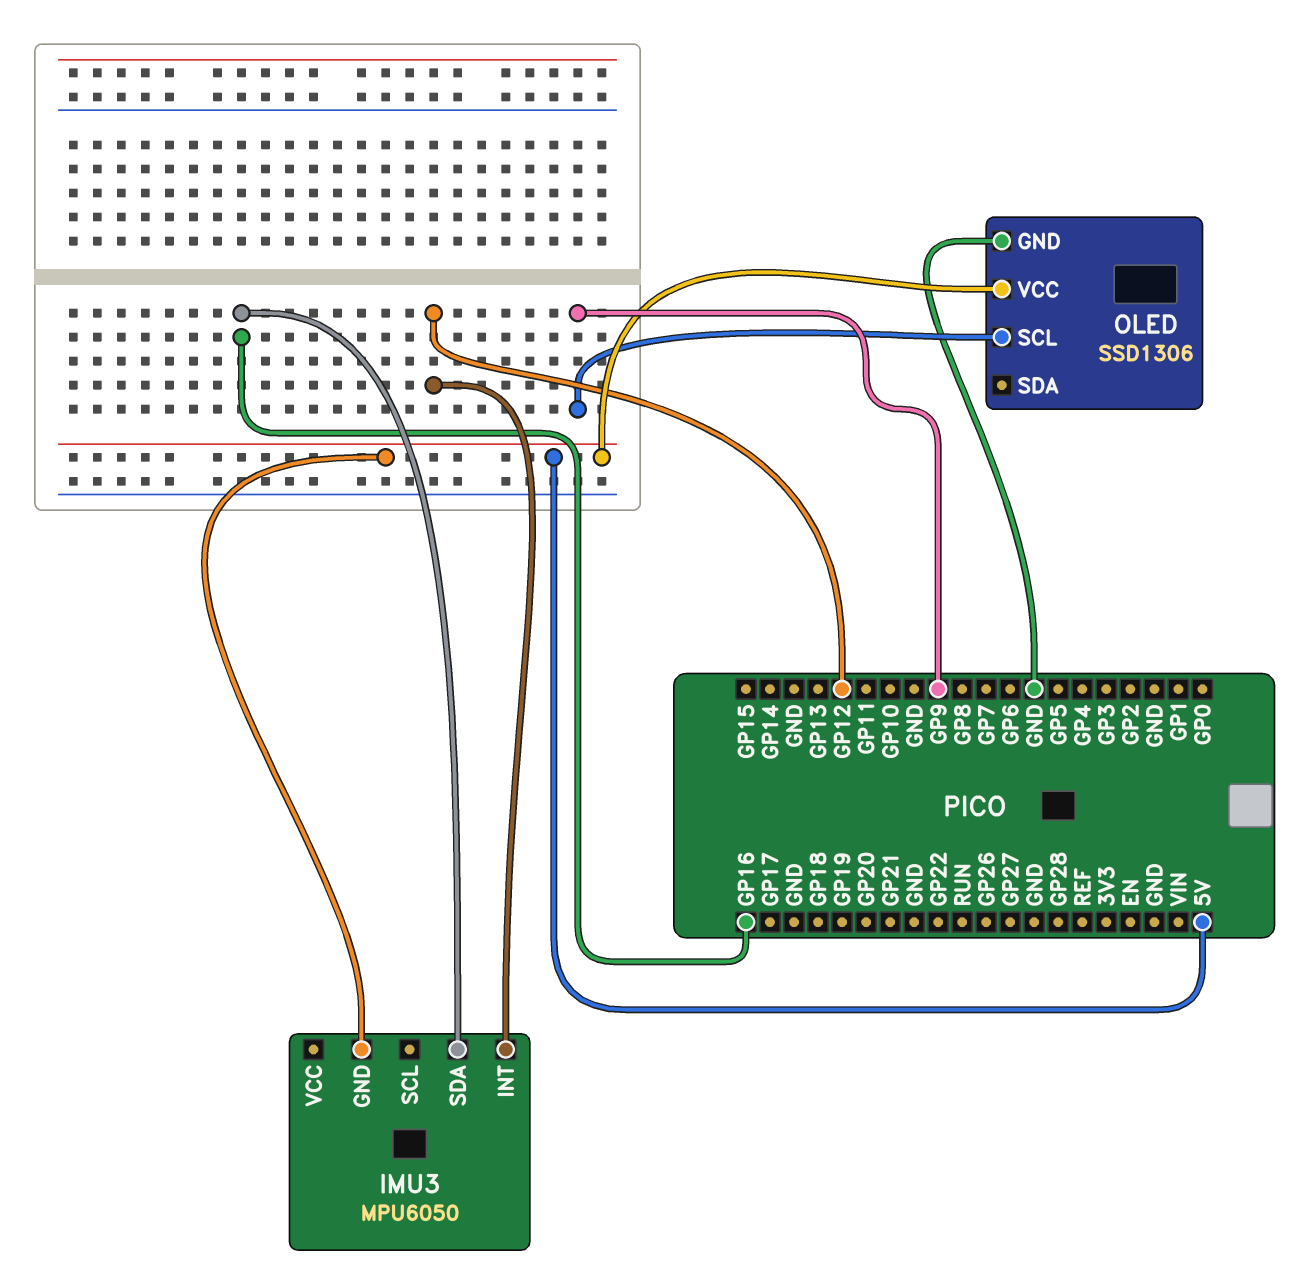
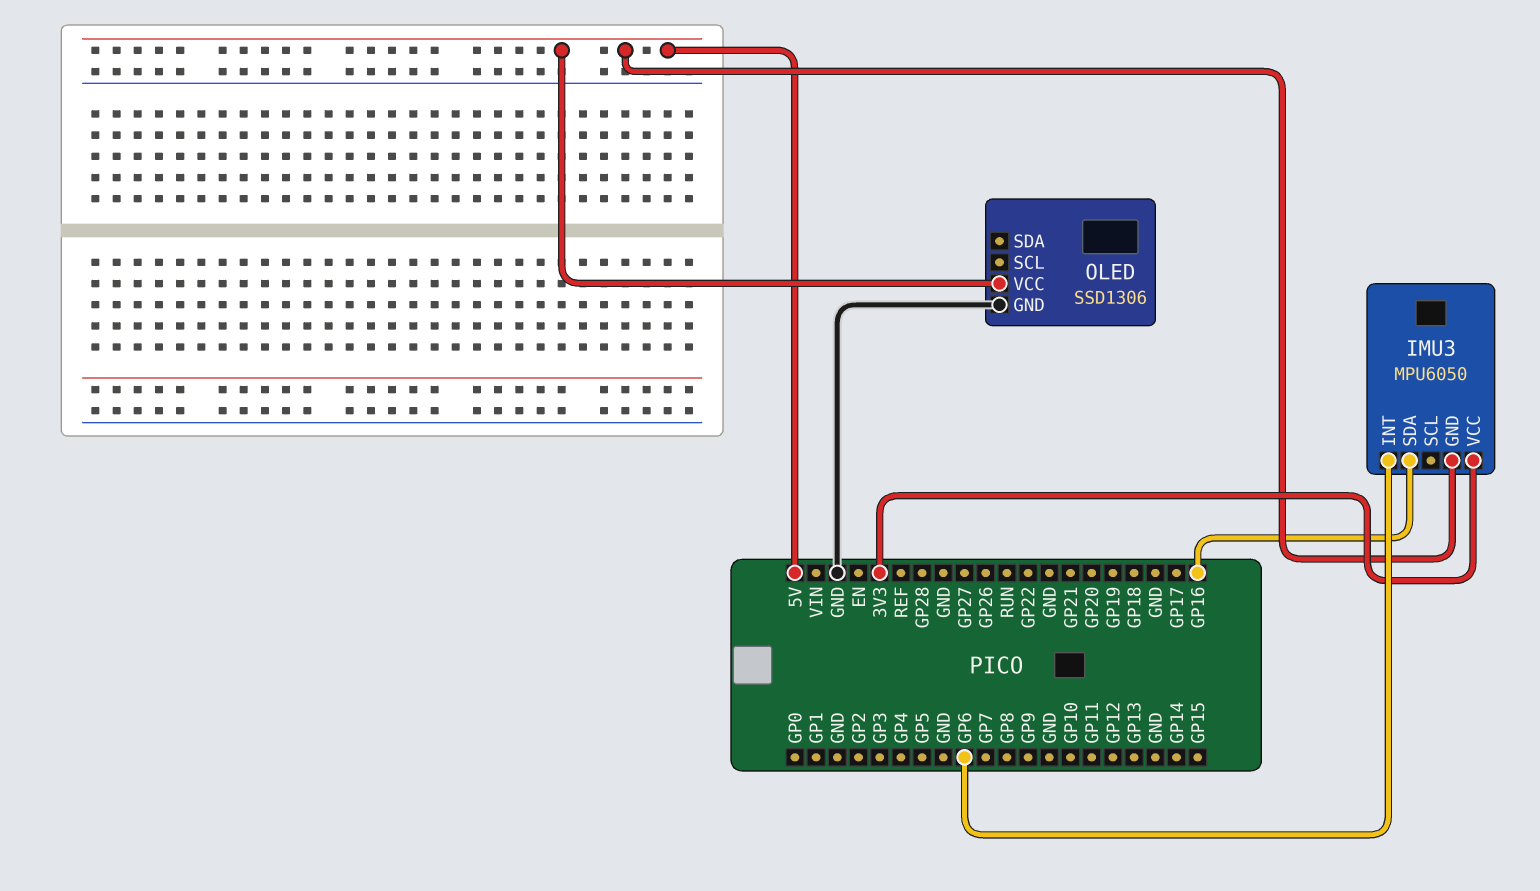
IMU3 pin INT: GP12 -> GP6
IMU3 pin VCC: none -> 3V3
OLED pin SCL: GP9 -> none

